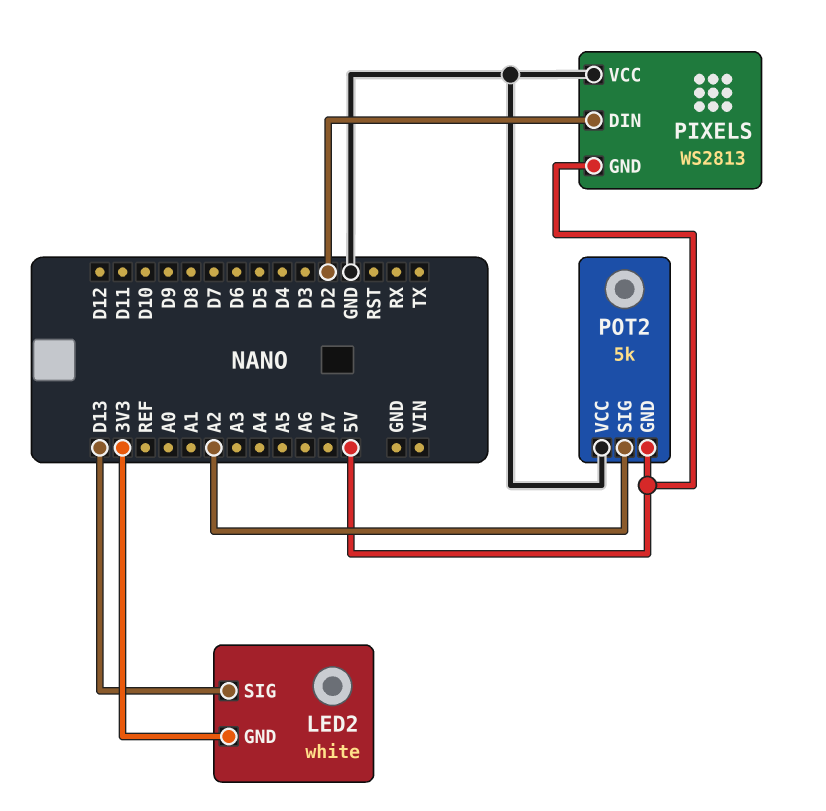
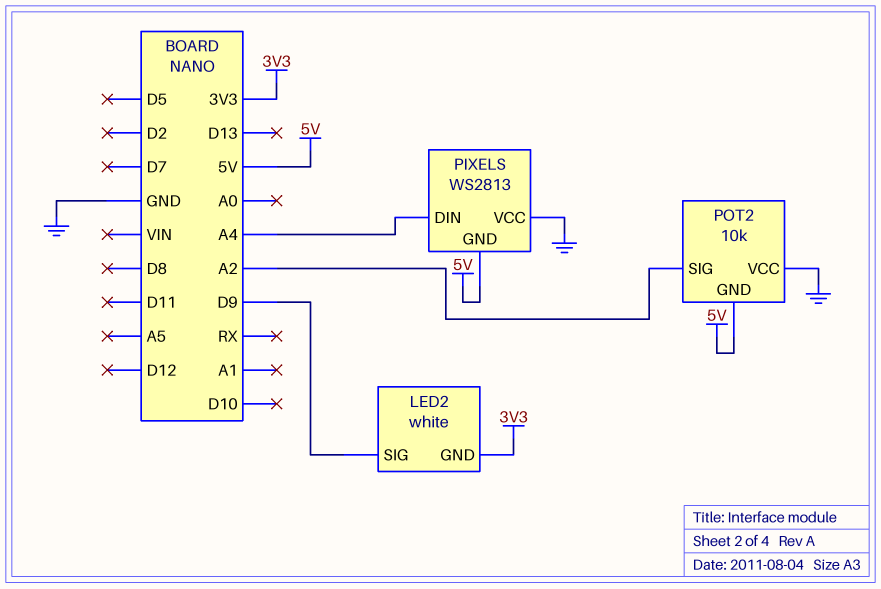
LED2 pin SIG: D13 -> D9
PIXELS pin DIN: D2 -> A4
POT2: 5k -> 10k

